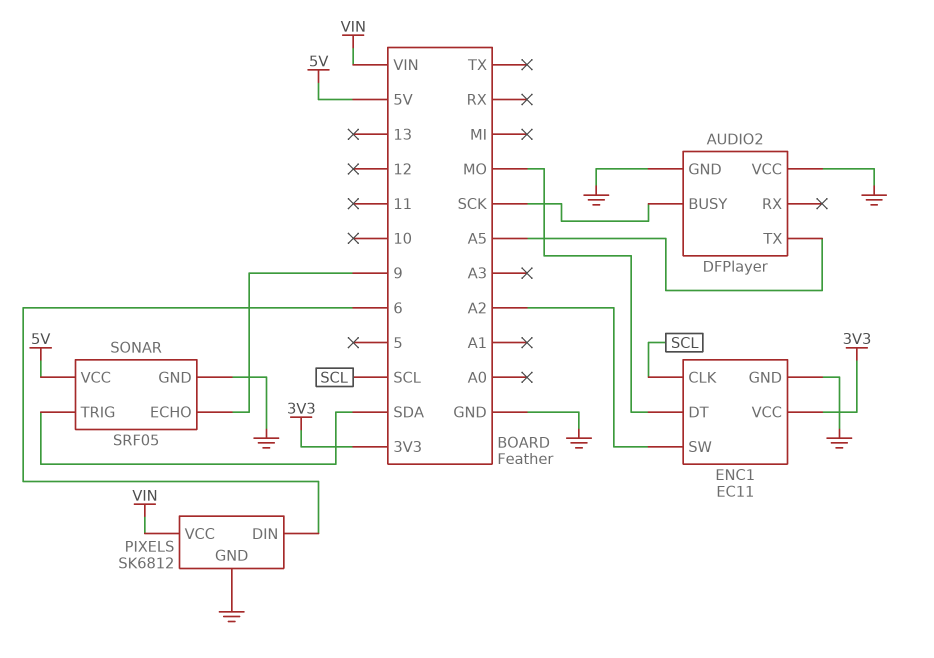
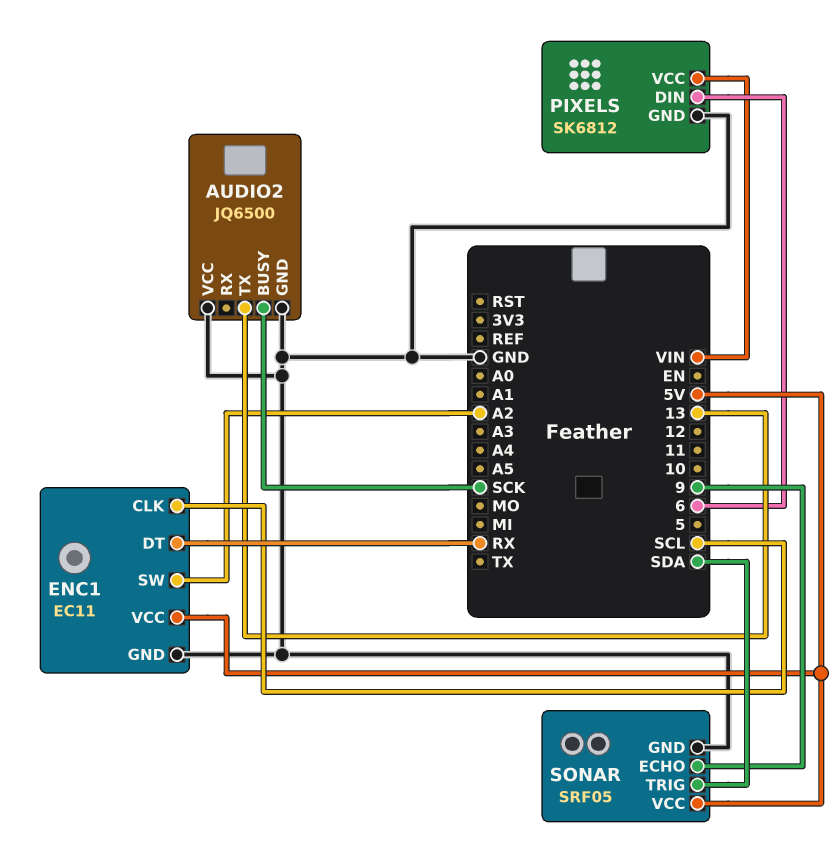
AUDIO2: DFPlayer -> JQ6500
AUDIO2 pin TX: A5 -> 13
ENC1 pin DT: MO -> RX
ENC1 pin VCC: 3V3 -> 5V

